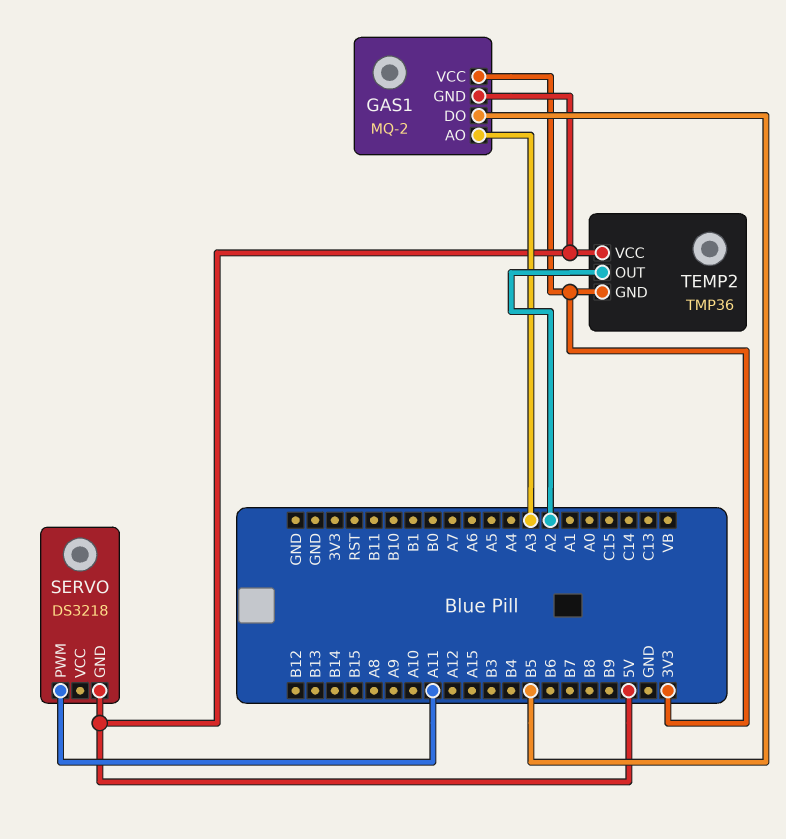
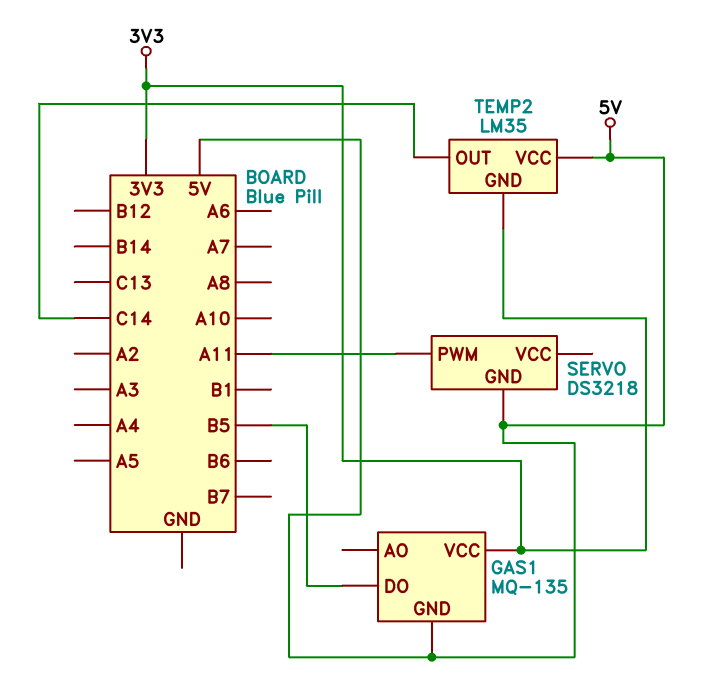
GAS1: MQ-2 -> MQ-135
GAS1 pin AO: A3 -> none
TEMP2: TMP36 -> LM35
TEMP2 pin OUT: A2 -> C14

